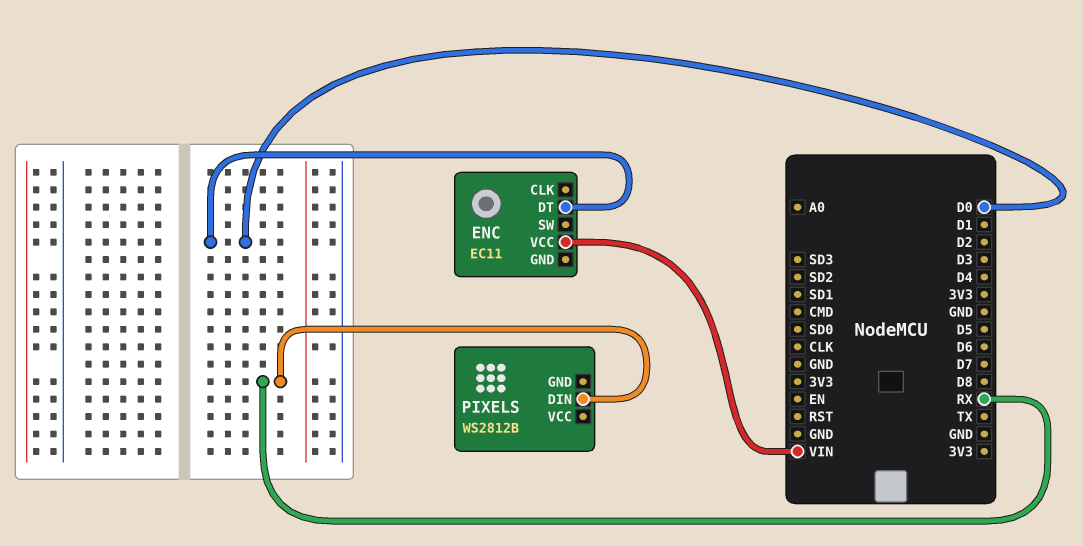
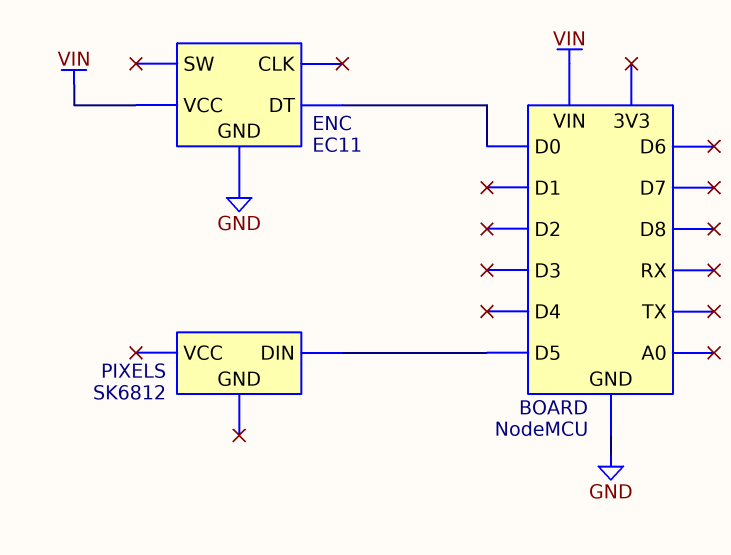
ENC pin GND: none -> GND
PIXELS: WS2812B -> SK6812
PIXELS pin DIN: RX -> D5

